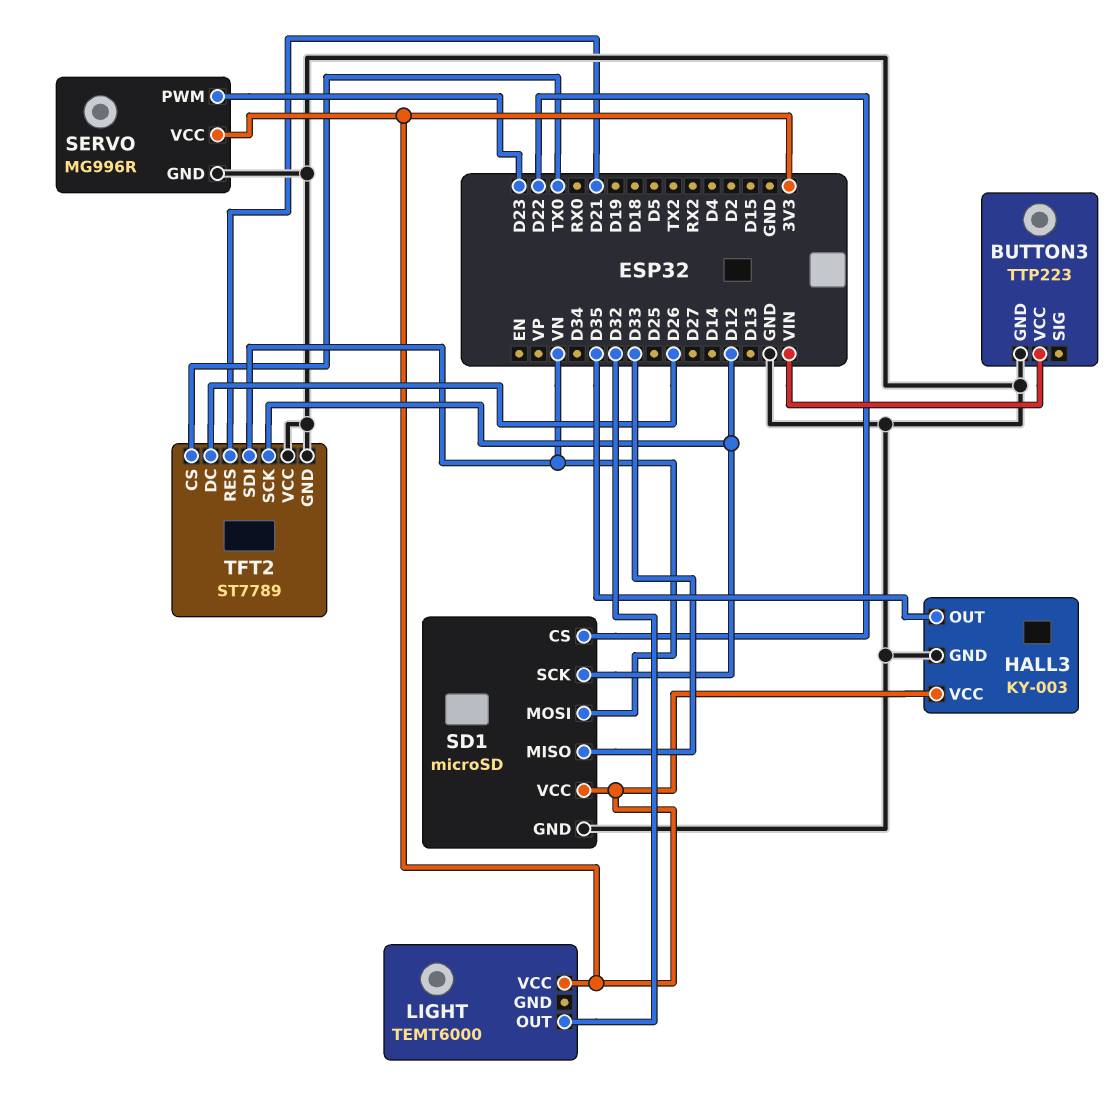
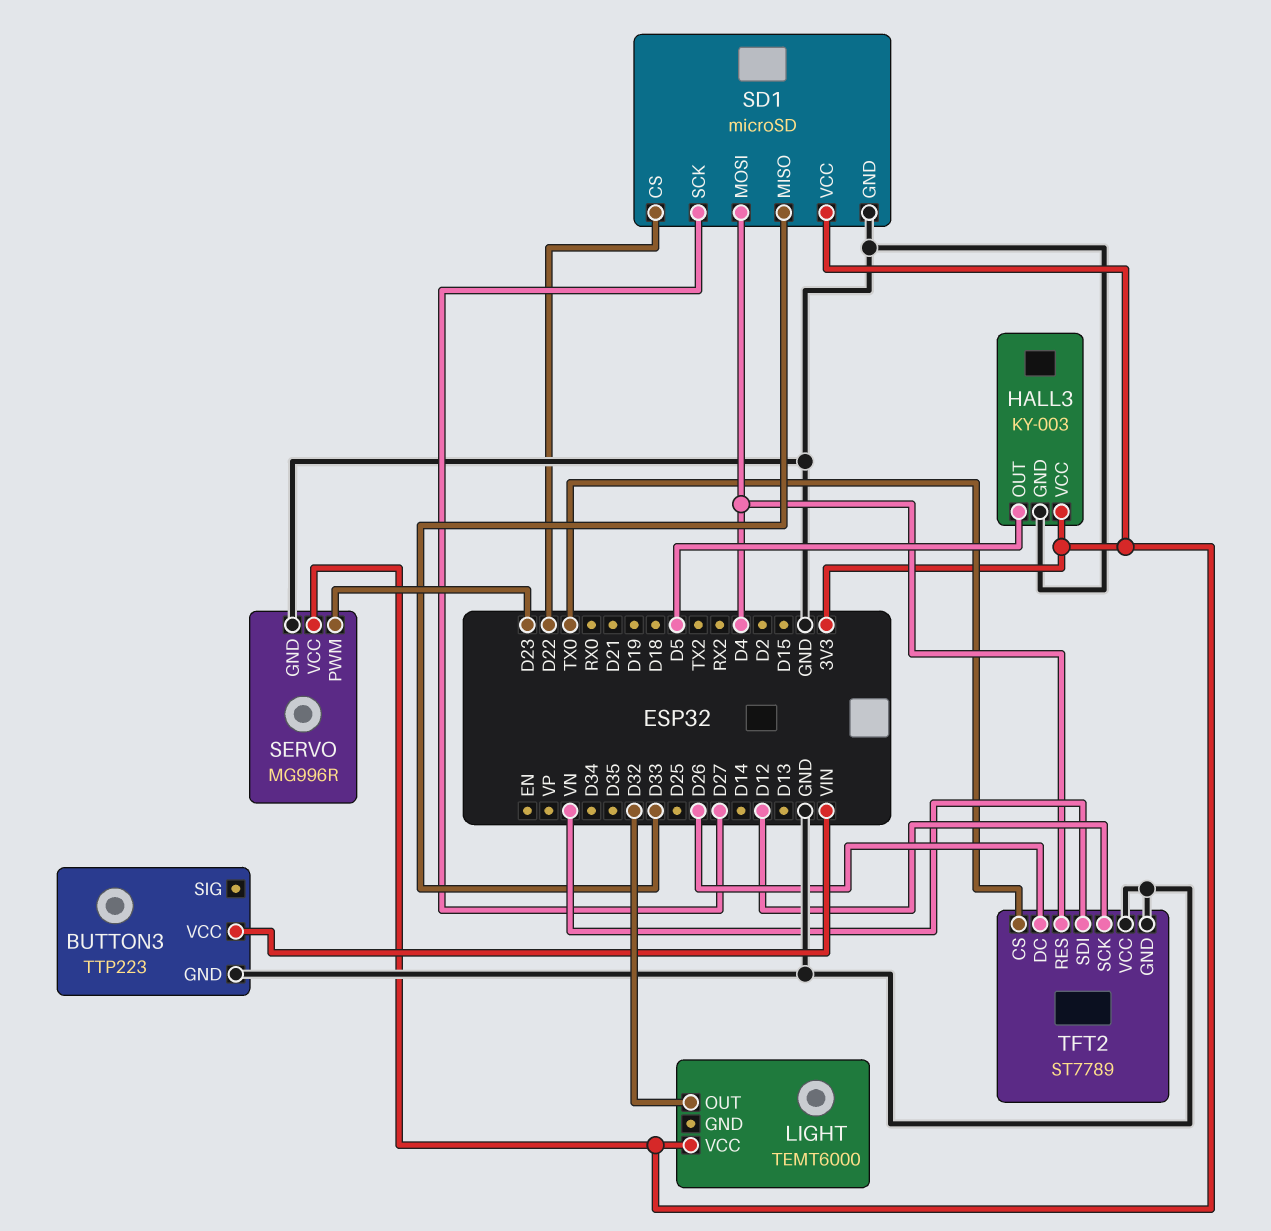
HALL3 pin OUT: D35 -> D5
SD1 pin MOSI: VN -> D4
SD1 pin SCK: D12 -> D27
TFT2 pin RES: D21 -> D4

